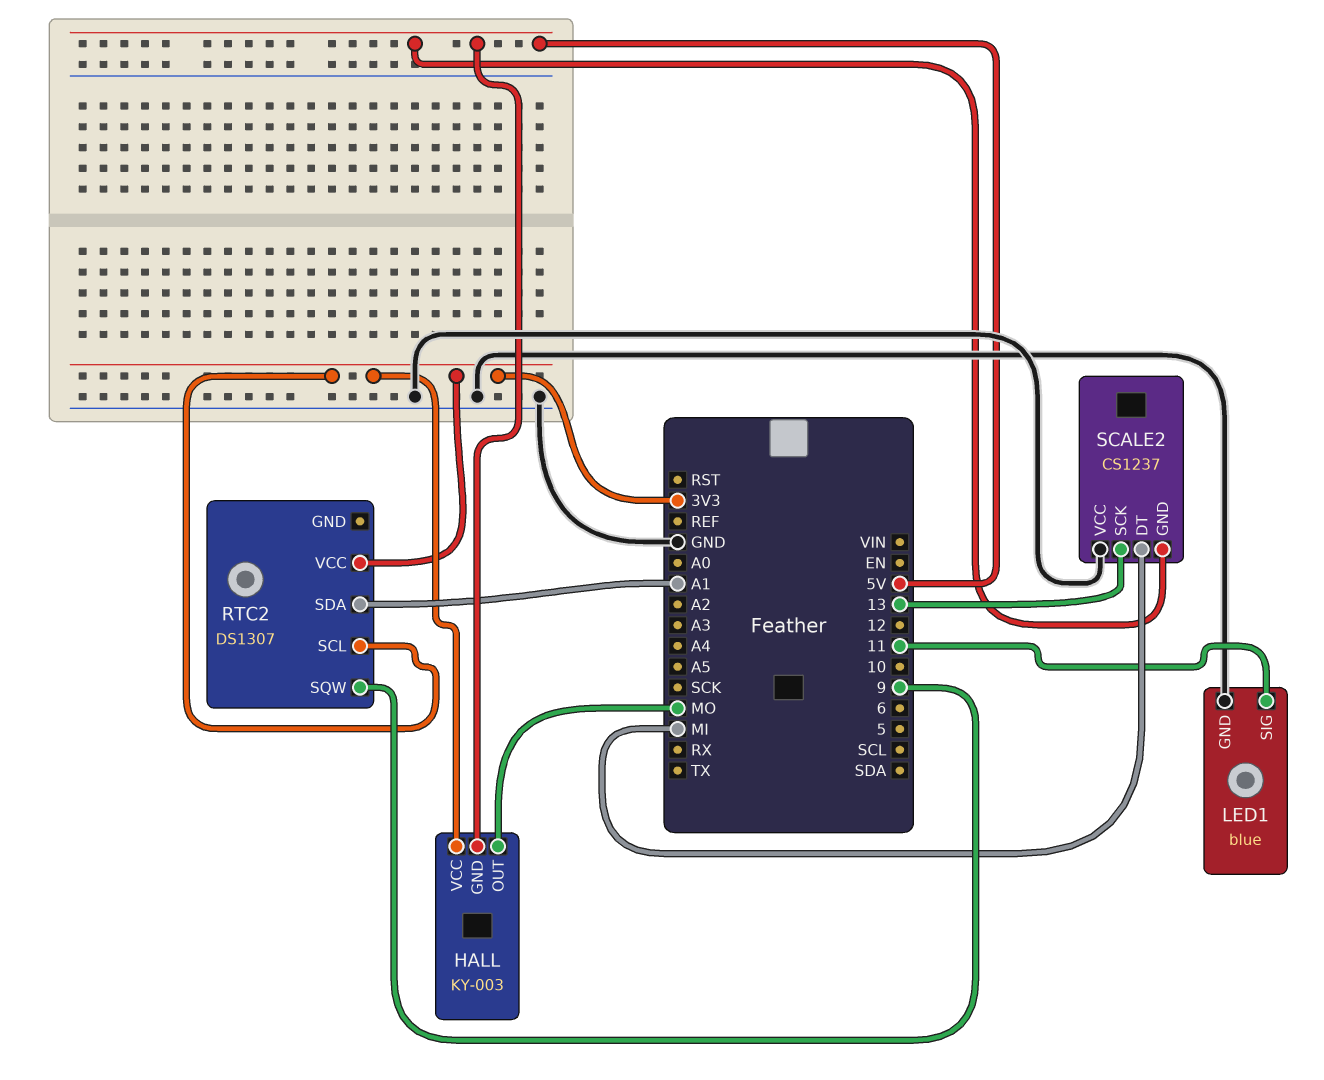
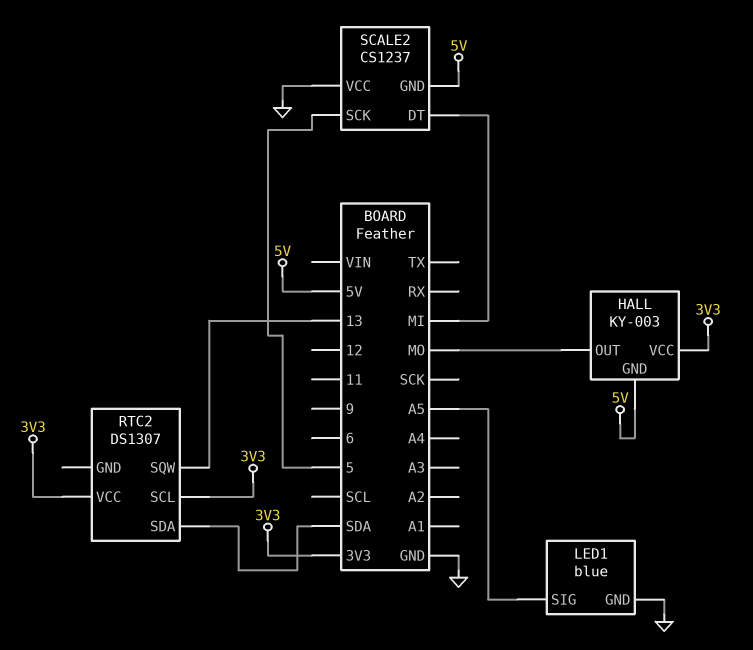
LED1 pin SIG: 11 -> A5
RTC2 pin SDA: A1 -> SDA
RTC2 pin SQW: 9 -> 13
SCALE2 pin SCK: 13 -> 5

